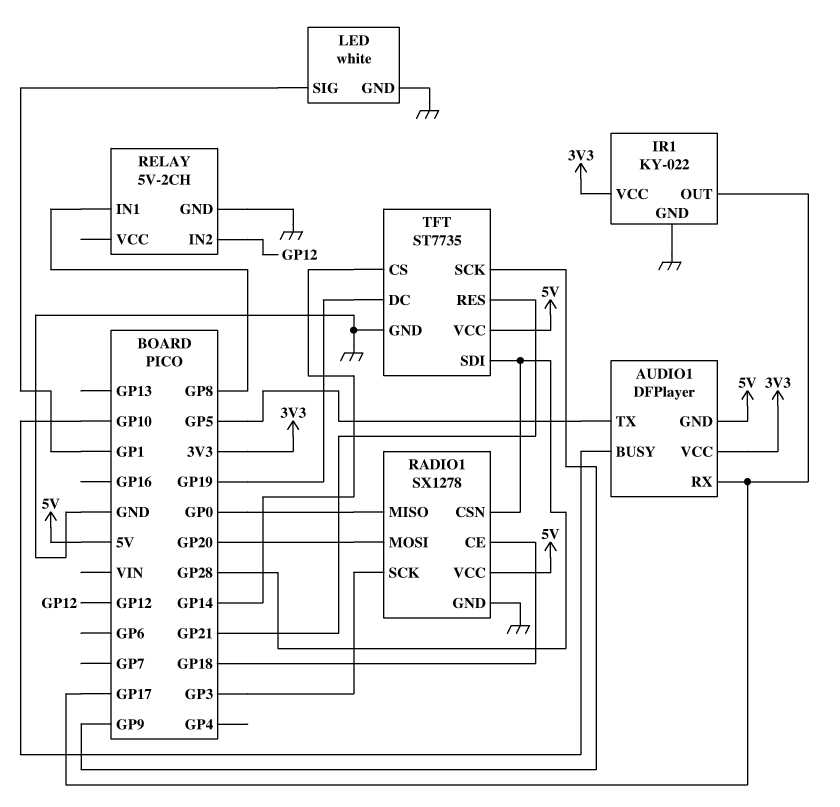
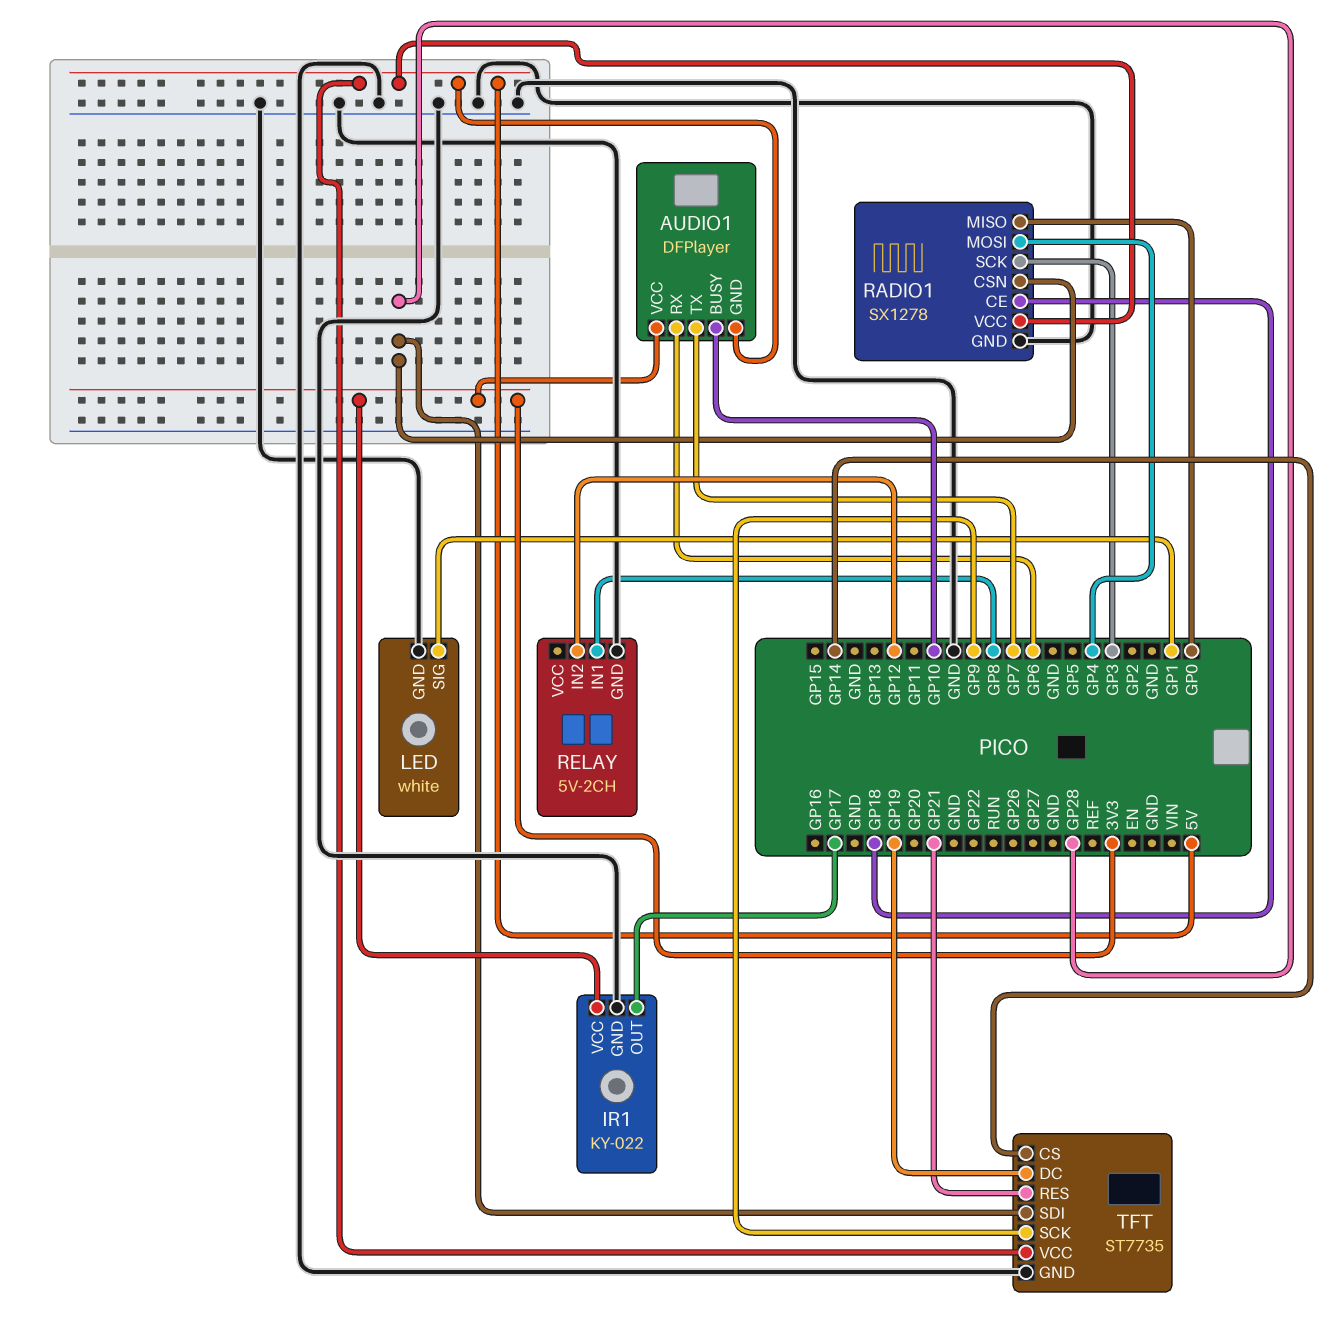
AUDIO1 pin RX: GP17 -> GP6
AUDIO1 pin TX: GP5 -> GP7
RADIO1 pin MOSI: GP20 -> GP4

